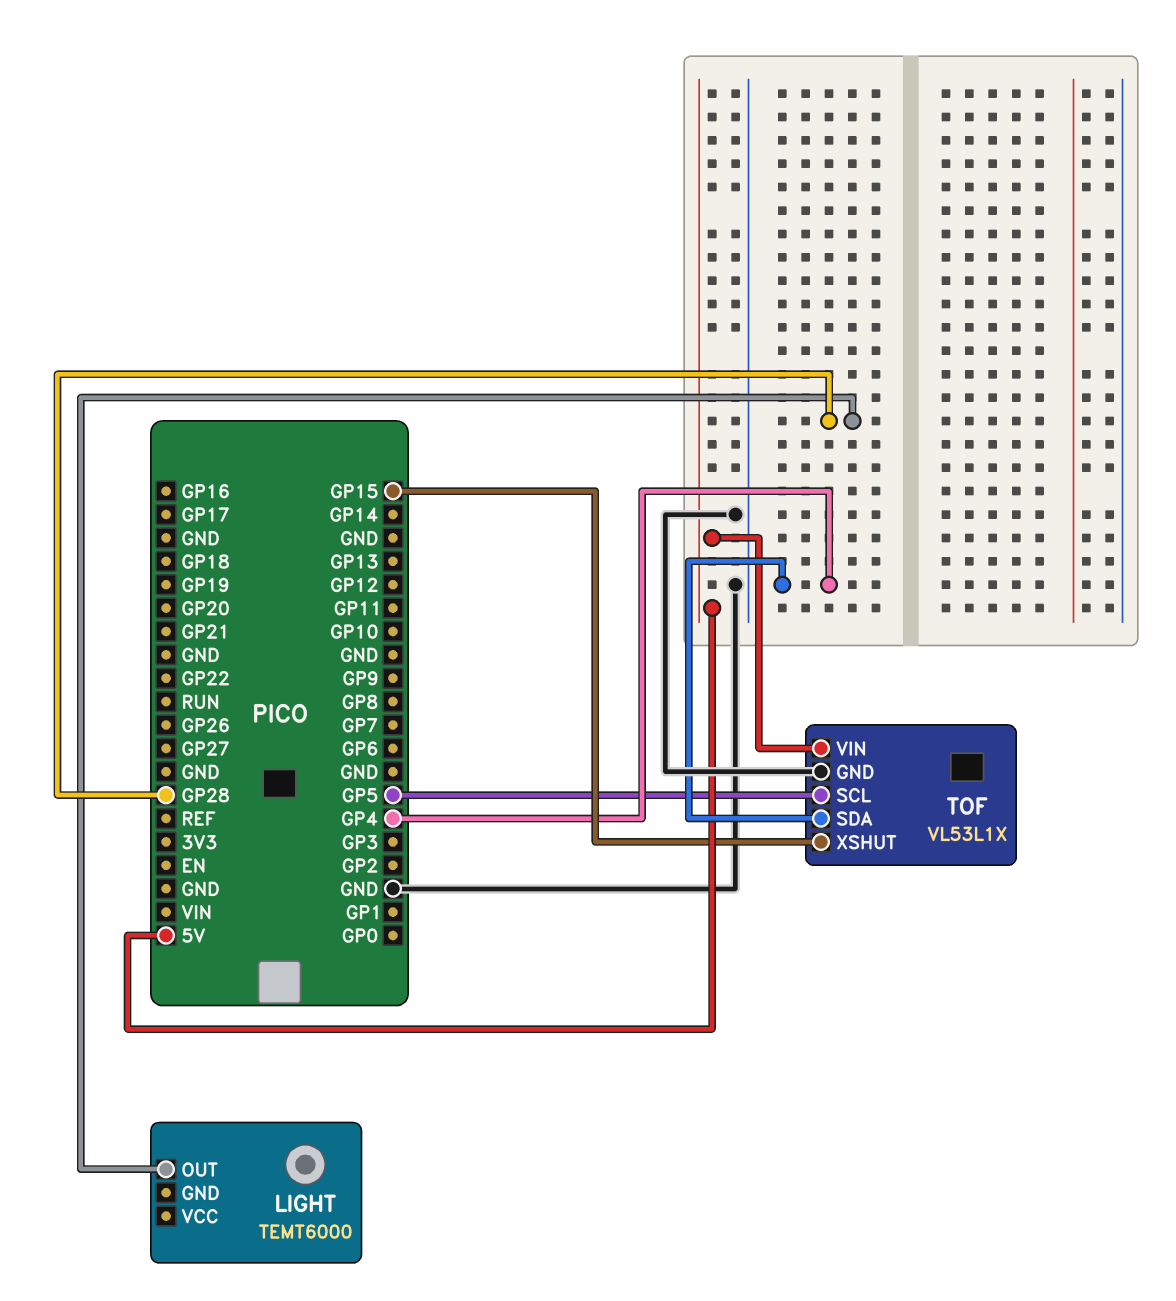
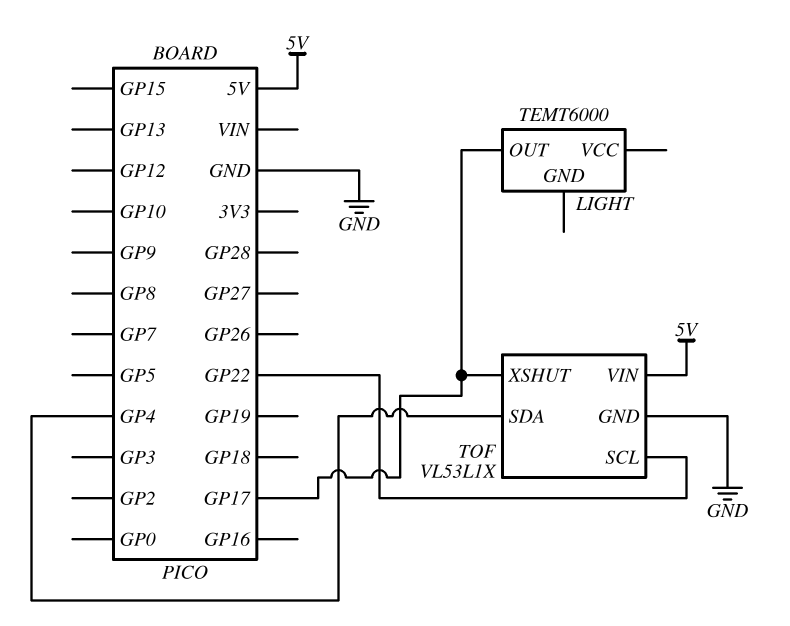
LIGHT pin OUT: GP28 -> GP17
TOF pin SCL: GP5 -> GP22
TOF pin XSHUT: GP15 -> GP17

